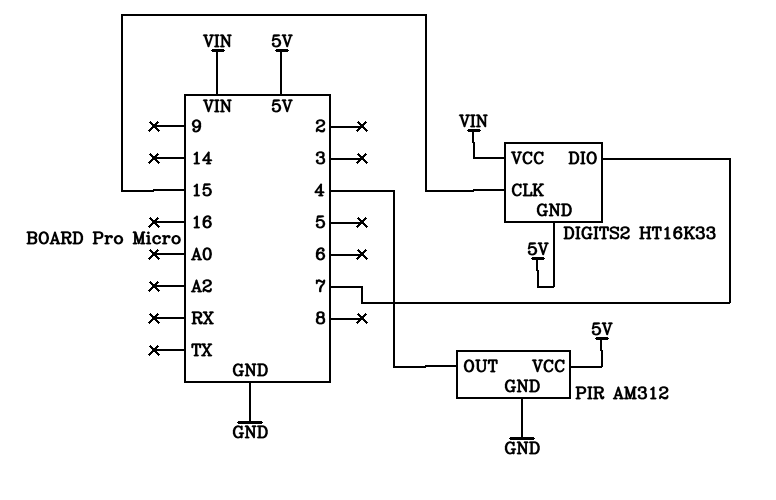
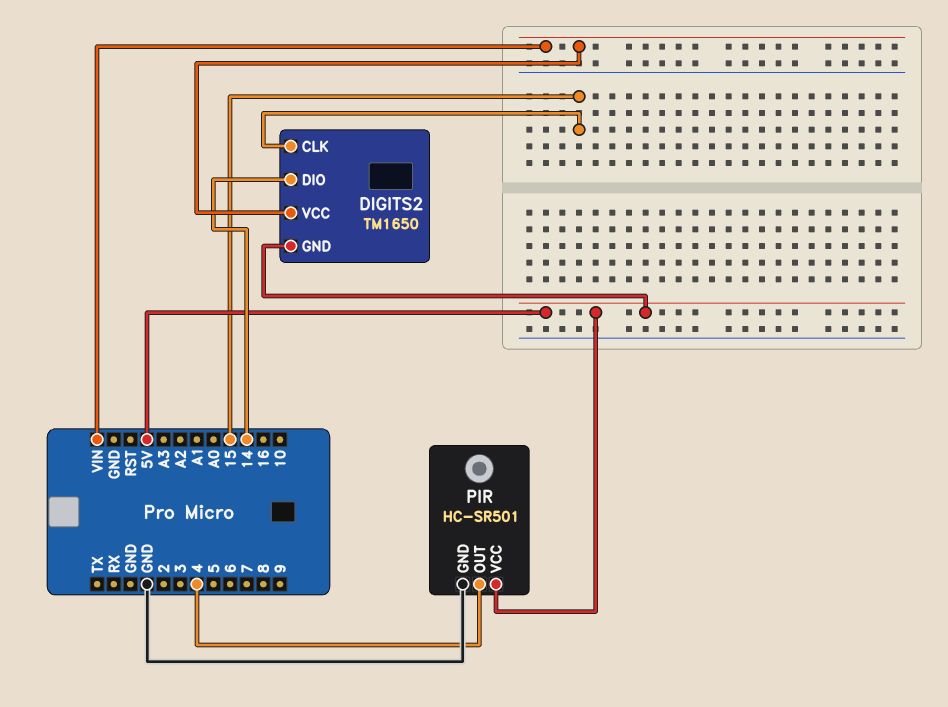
DIGITS2: HT16K33 -> TM1650
DIGITS2 pin DIO: 7 -> 14
PIR: AM312 -> HC-SR501

